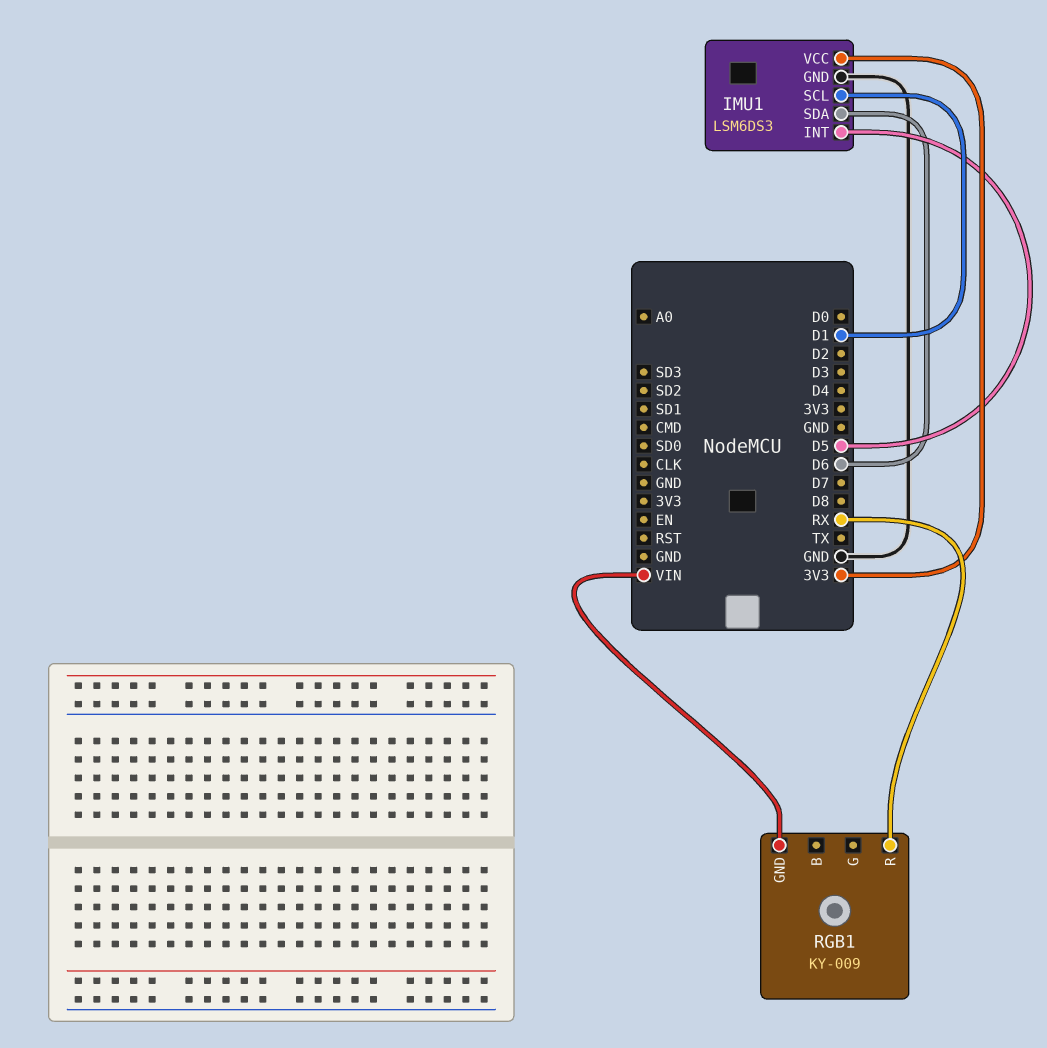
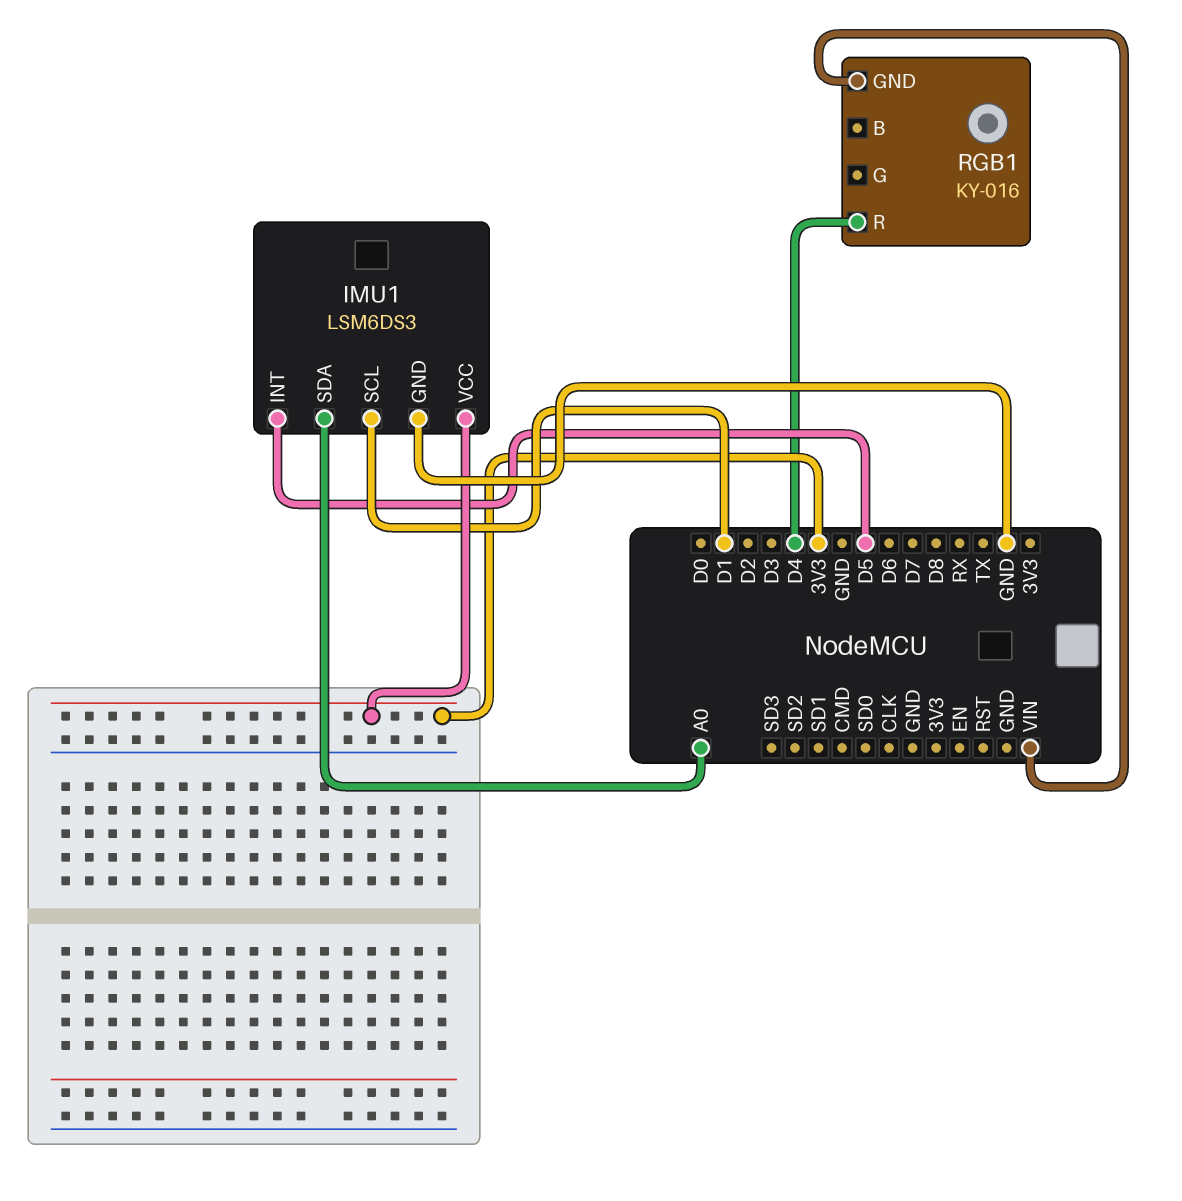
IMU1 pin SDA: D6 -> A0
RGB1: KY-009 -> KY-016
RGB1 pin R: RX -> D4

